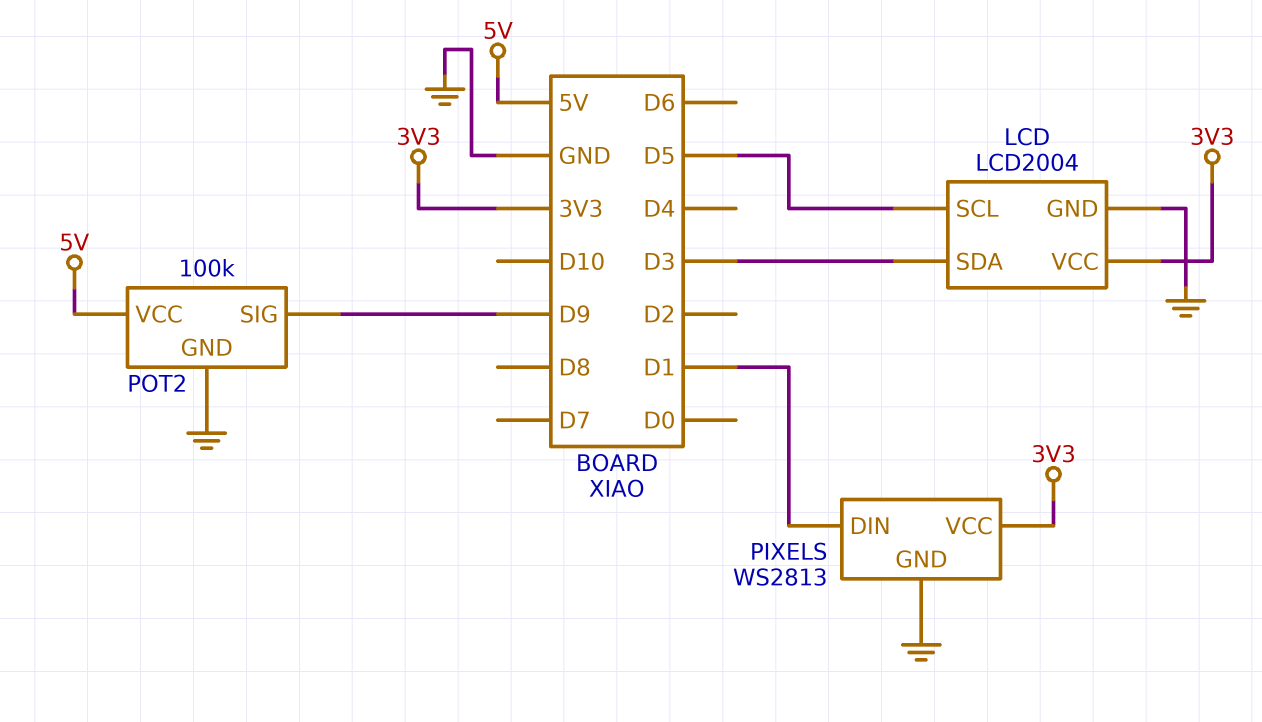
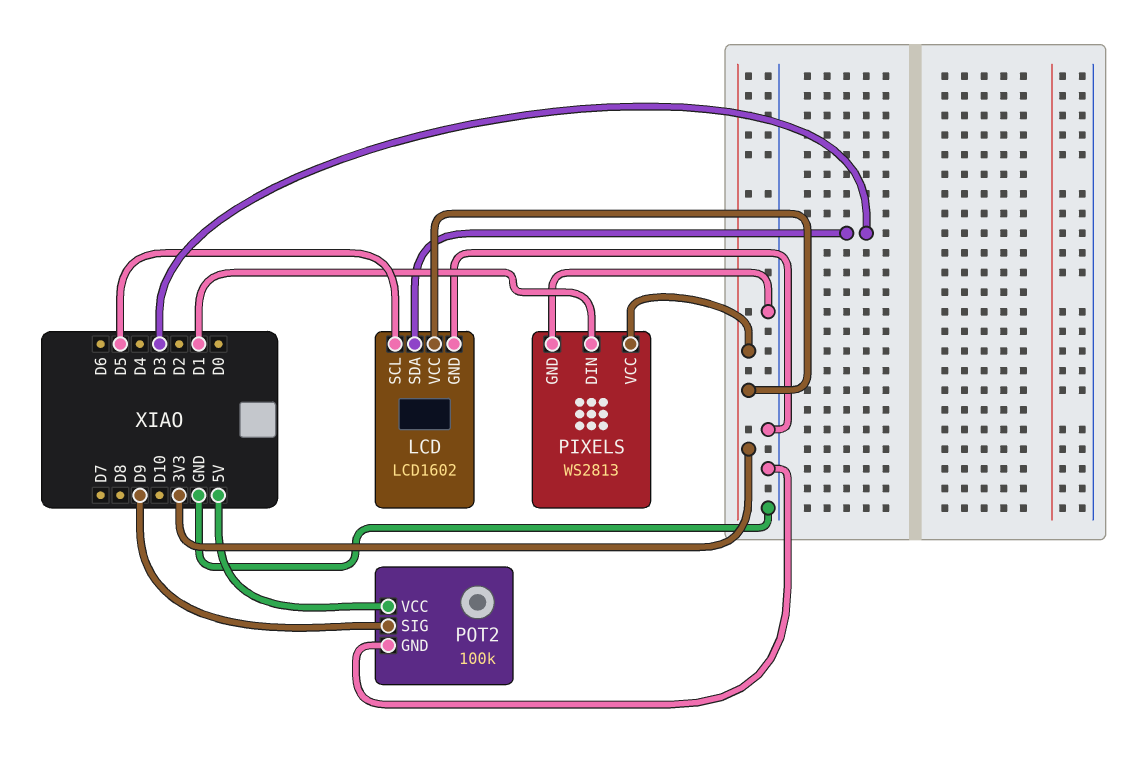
LCD: LCD2004 -> LCD1602

